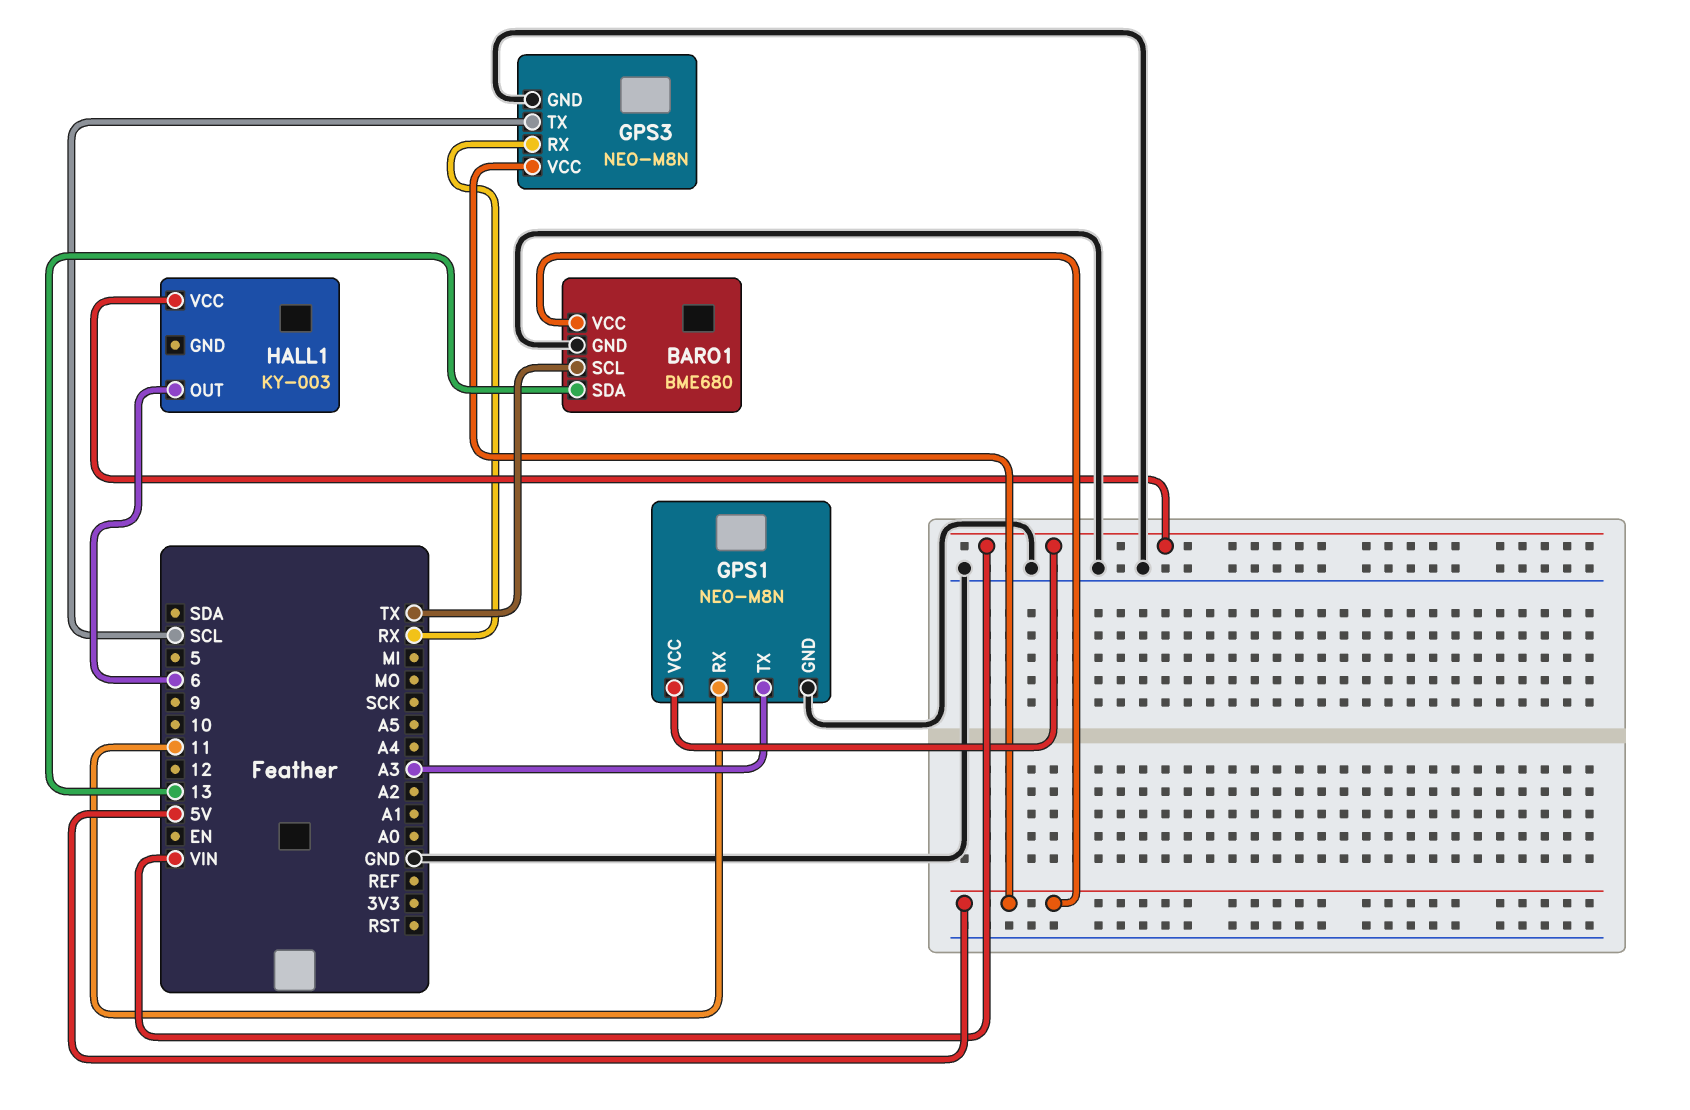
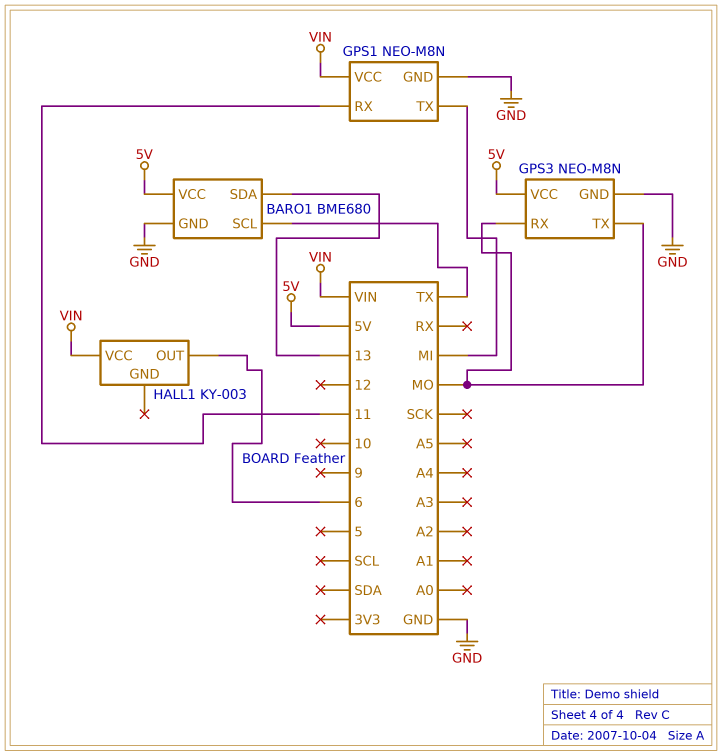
GPS1 pin TX: A3 -> MI
GPS3 pin RX: RX -> MO
GPS3 pin TX: SCL -> MO

